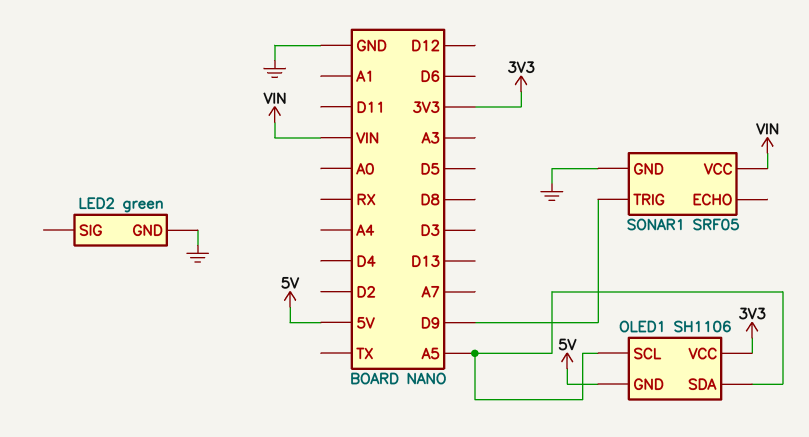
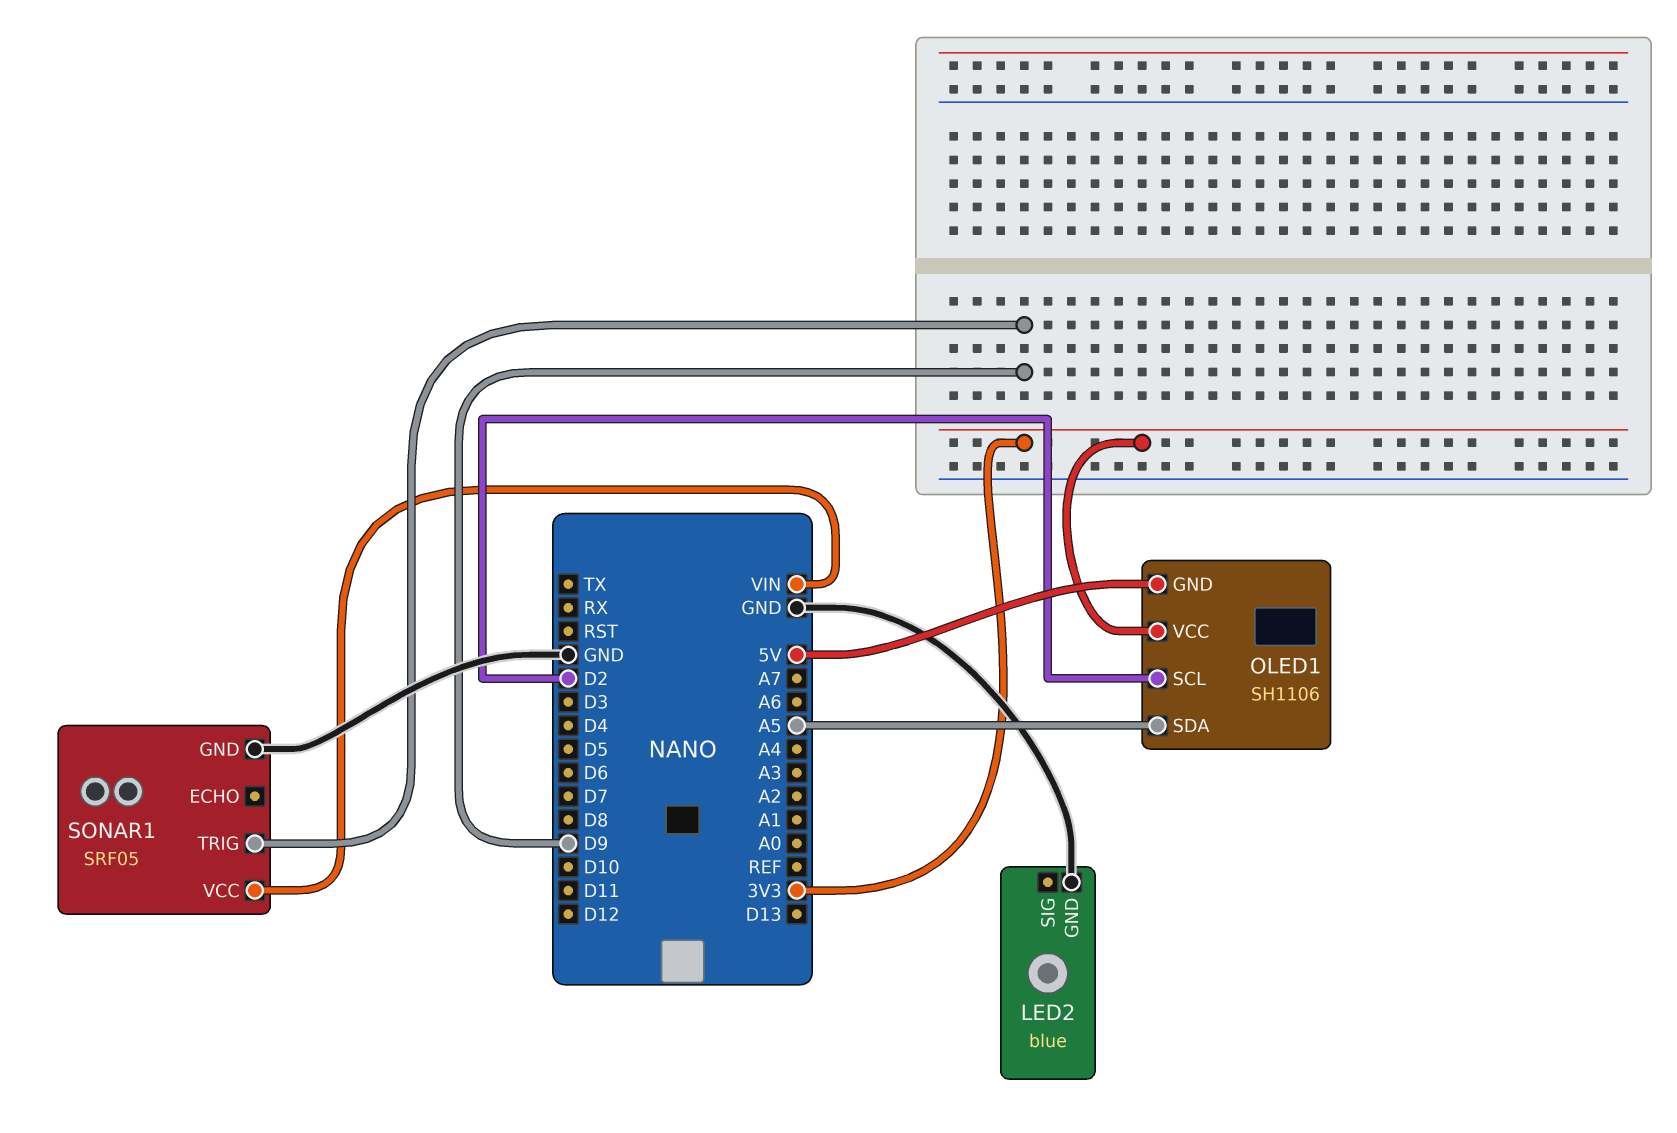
LED2: green -> blue
OLED1 pin SCL: A5 -> D2

